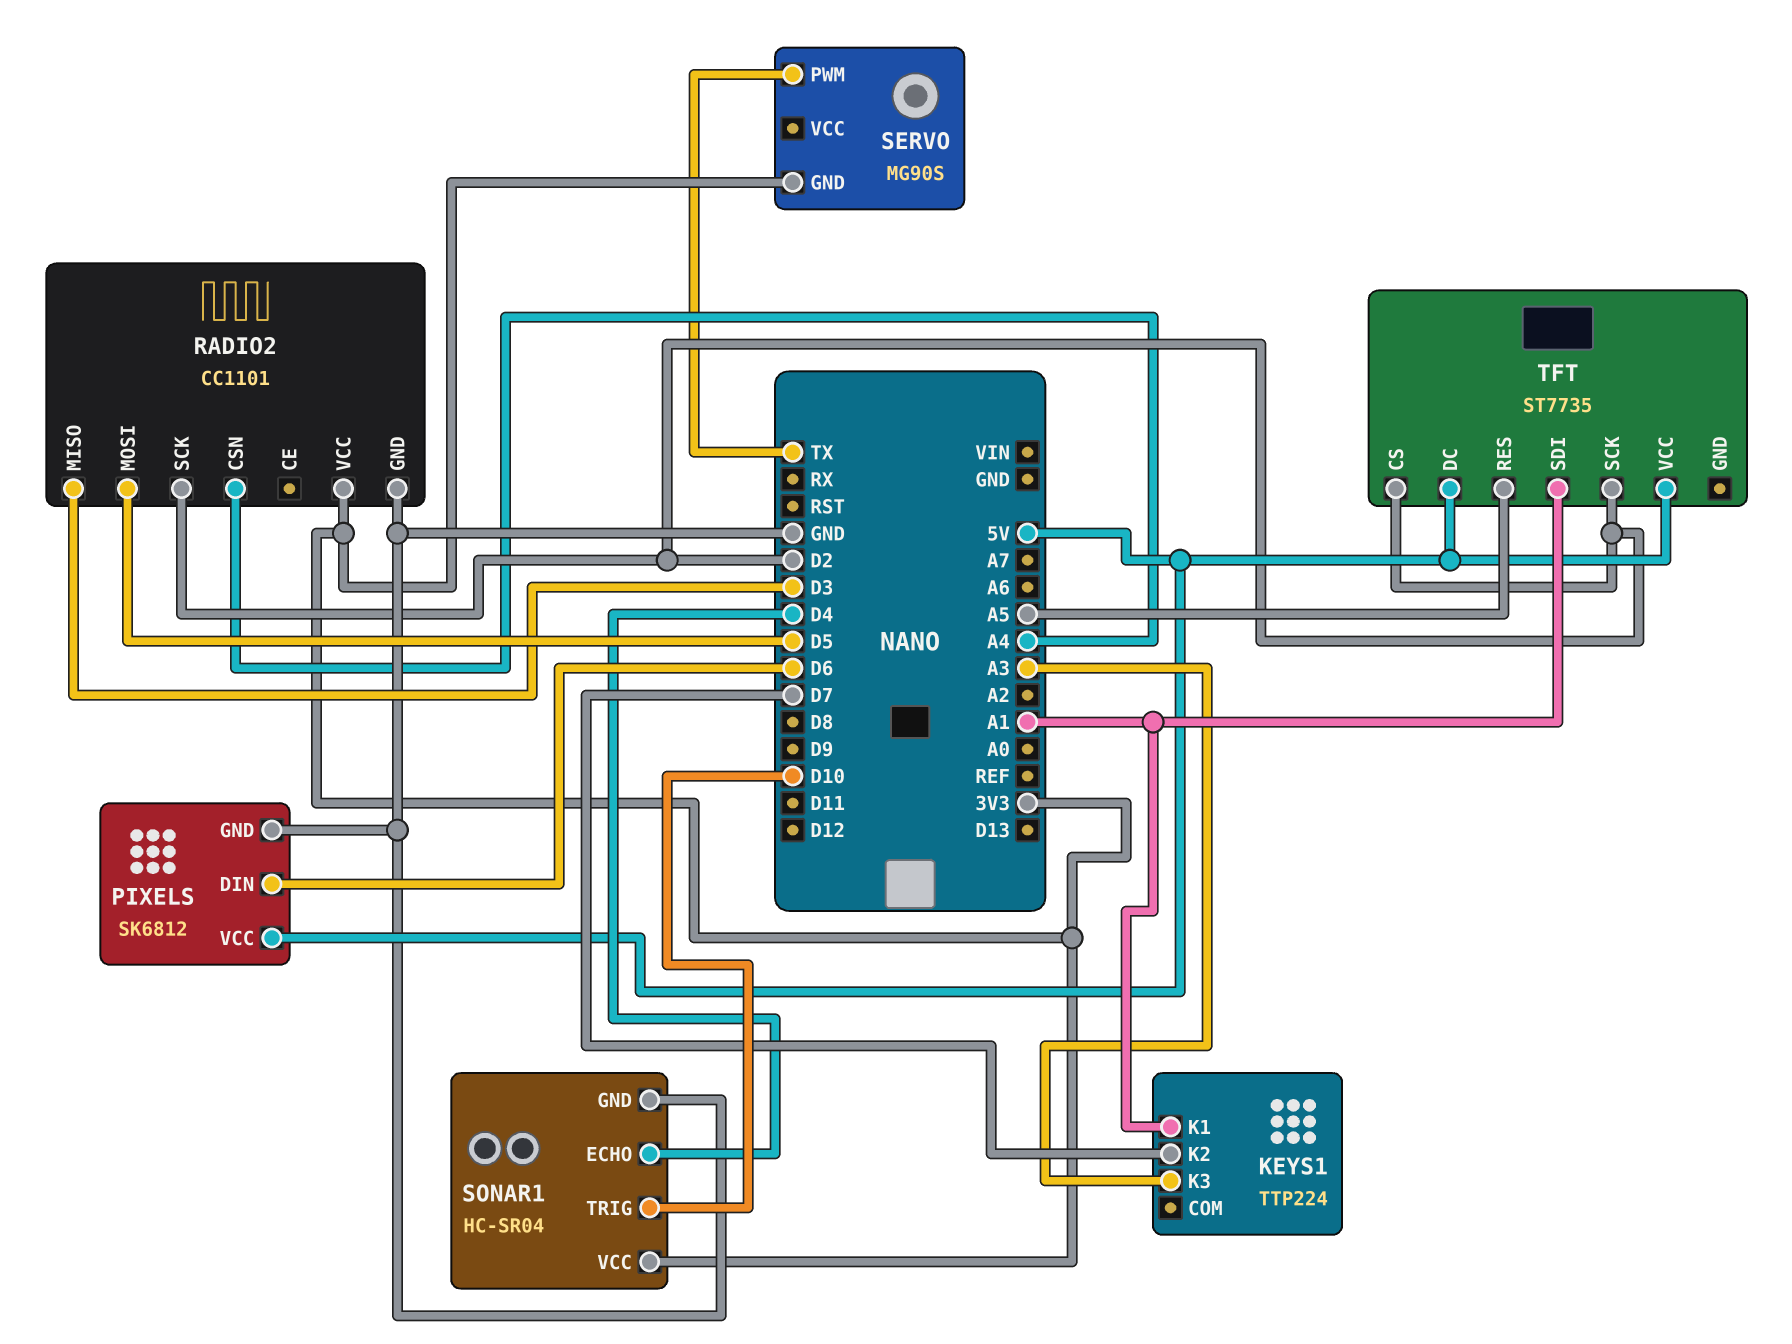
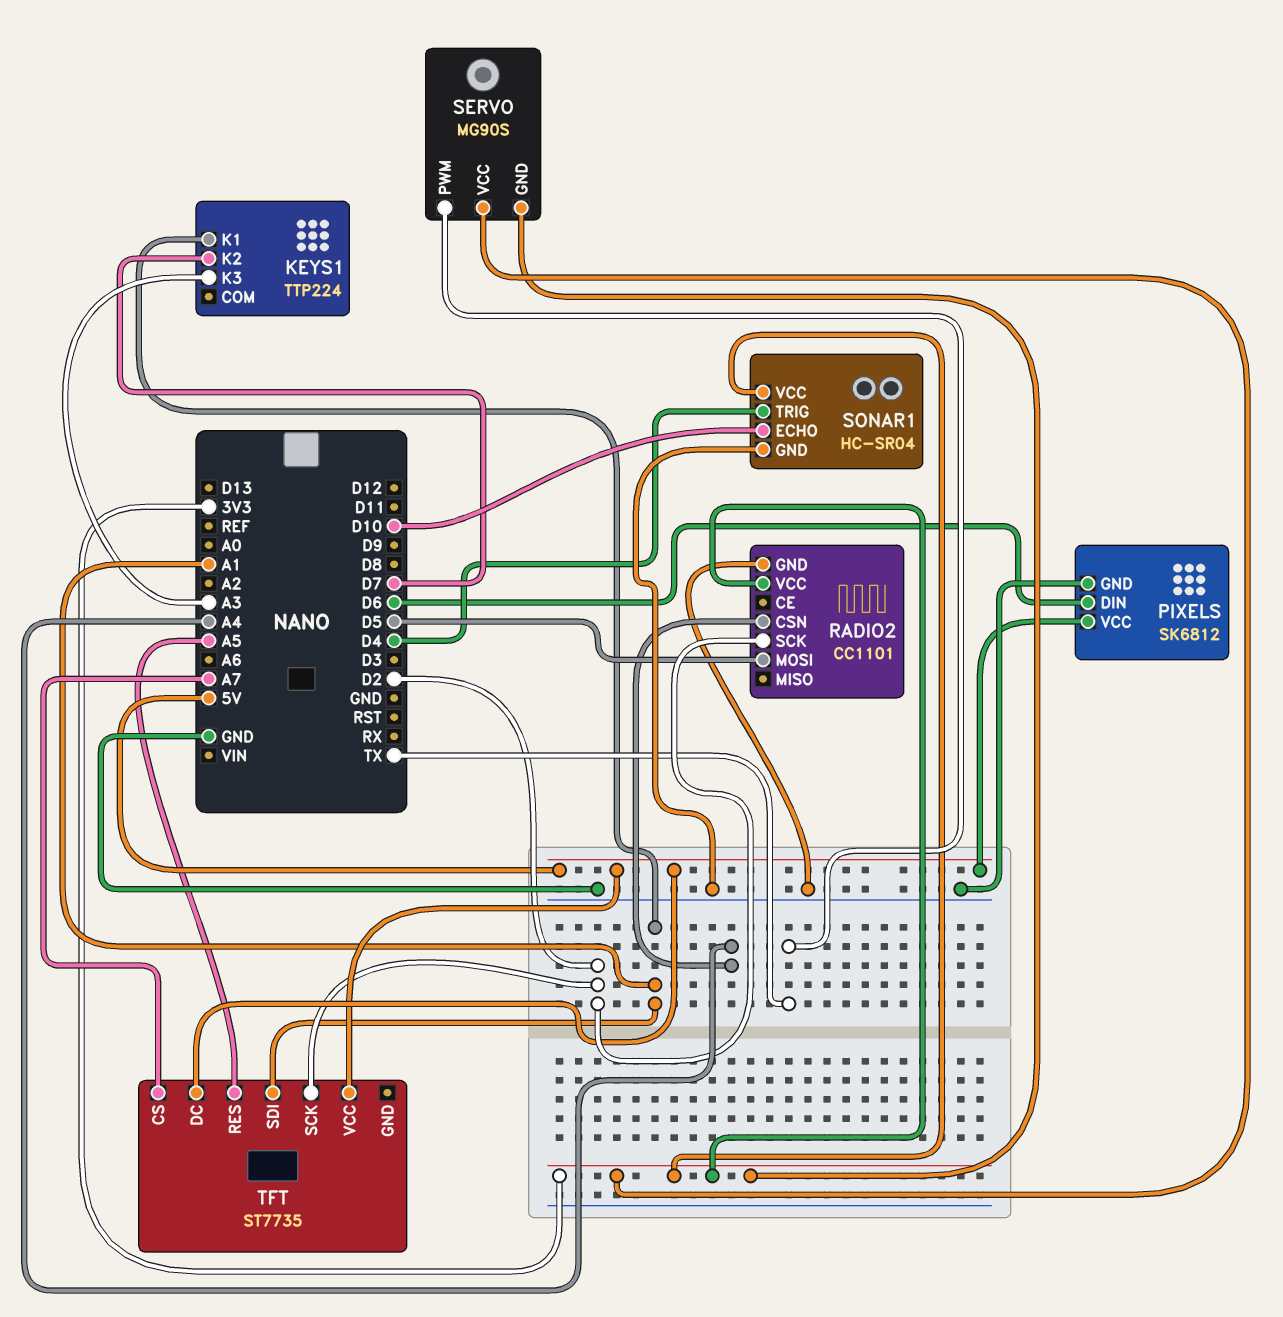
RADIO2 pin MISO: D3 -> none
SERVO pin VCC: none -> 3V3
SONAR1 pin ECHO: D4 -> D10
SONAR1 pin TRIG: D10 -> D4
TFT pin CS: D2 -> A7

